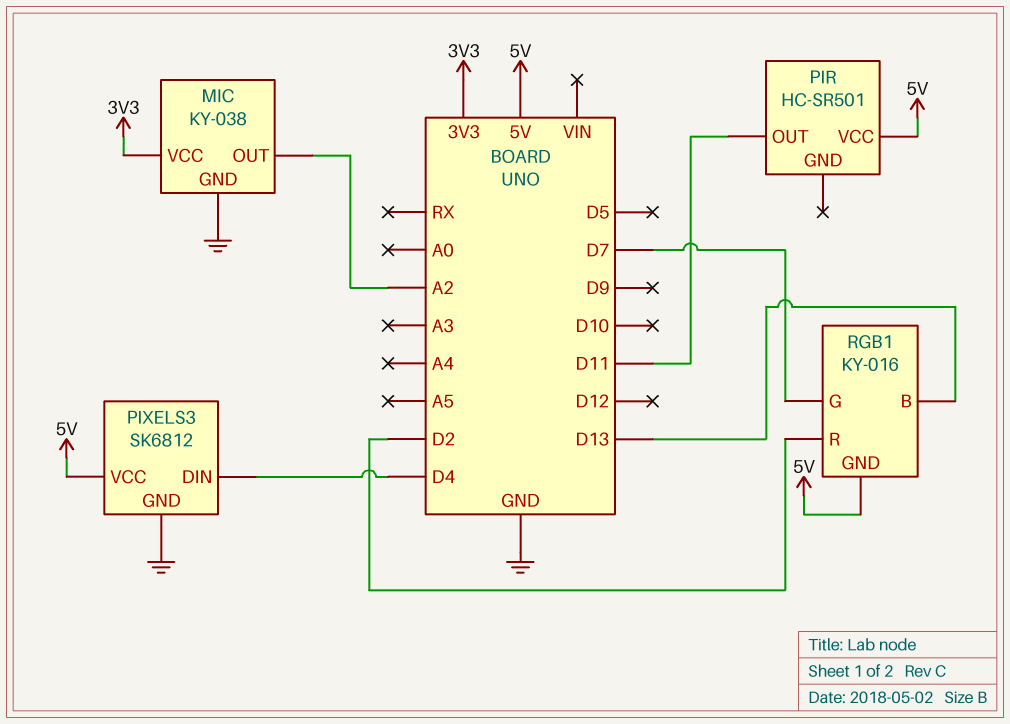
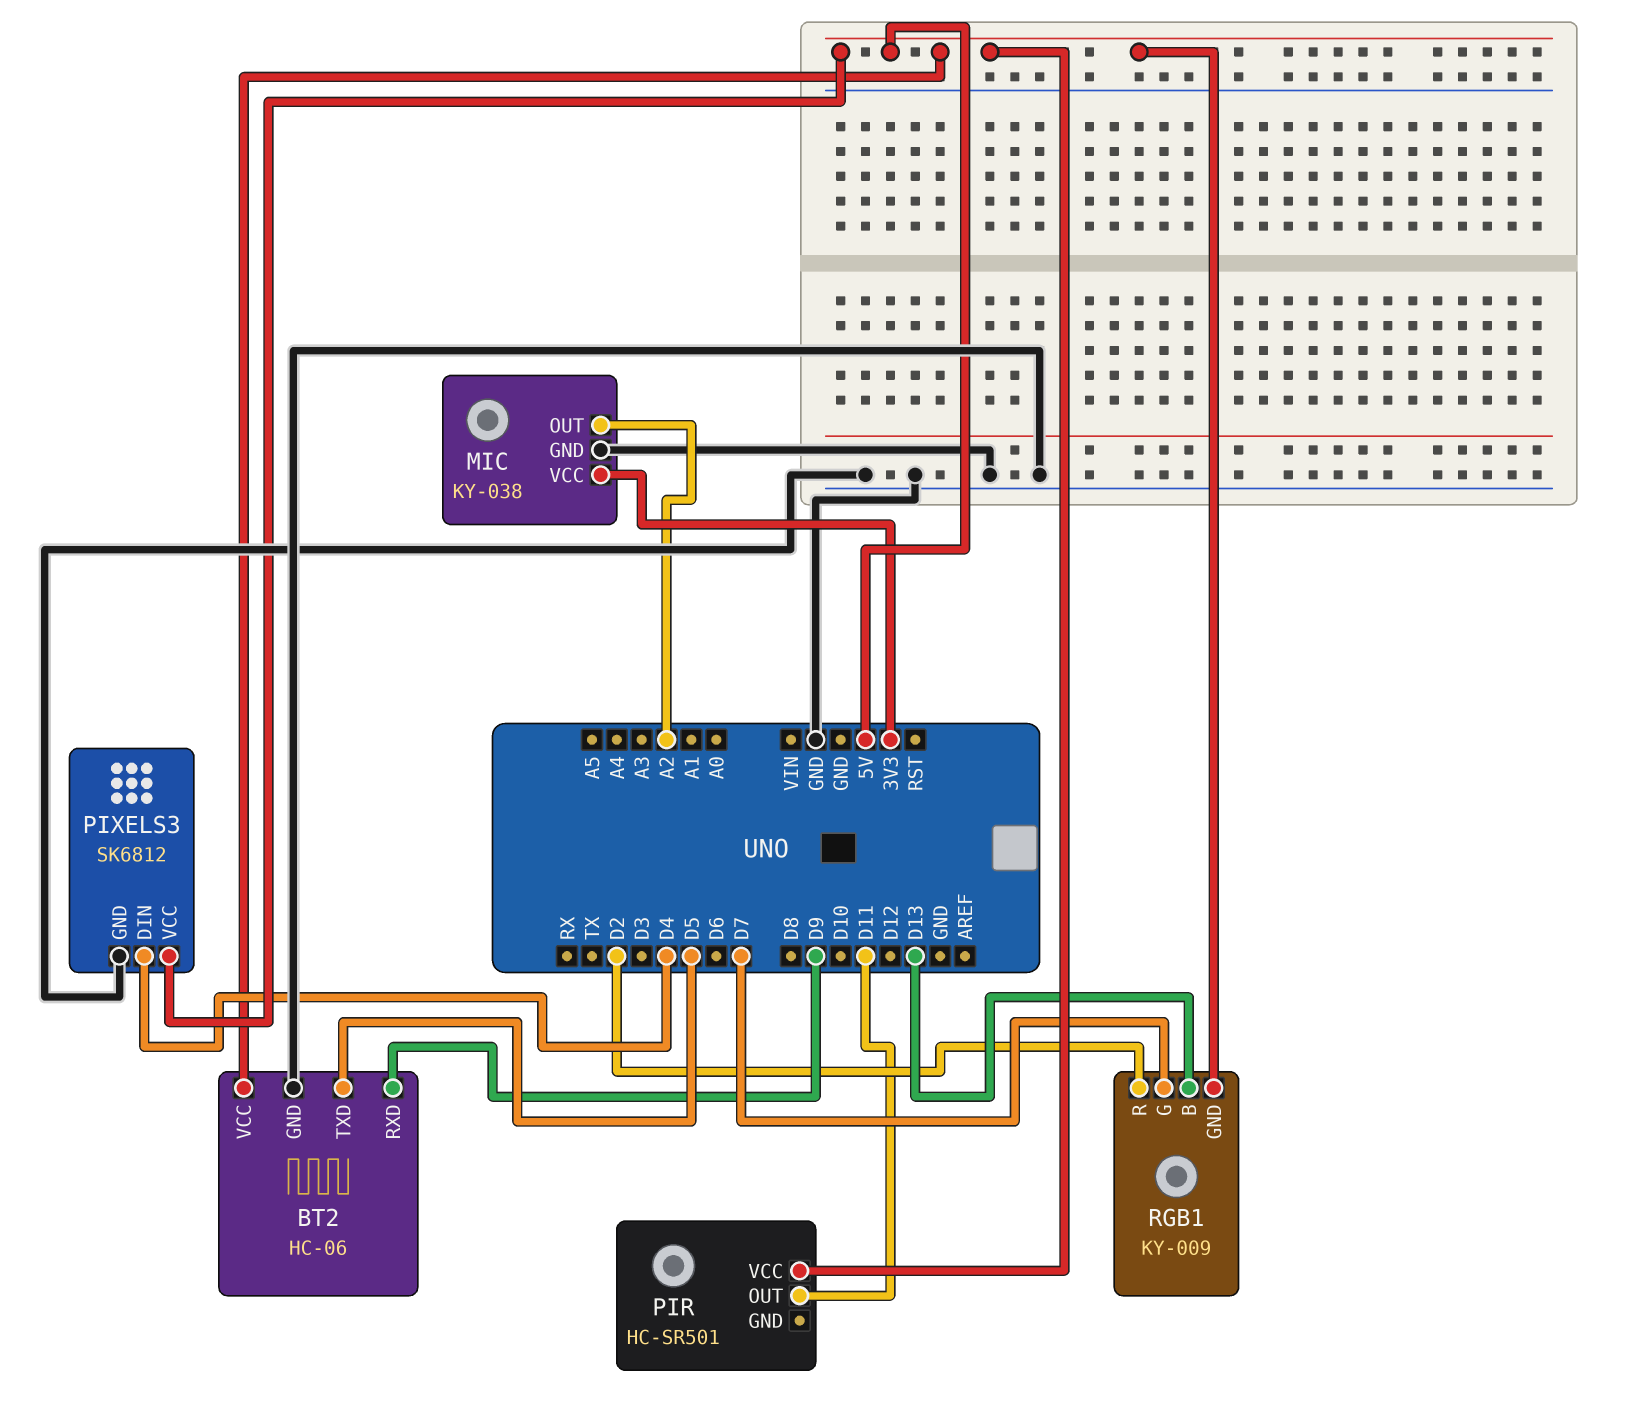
BT2: none -> HC-06
BT2 pin GND: none -> GND
BT2 pin RXD: none -> D9
BT2 pin TXD: none -> D5
BT2 pin VCC: none -> 5V
RGB1: KY-016 -> KY-009

